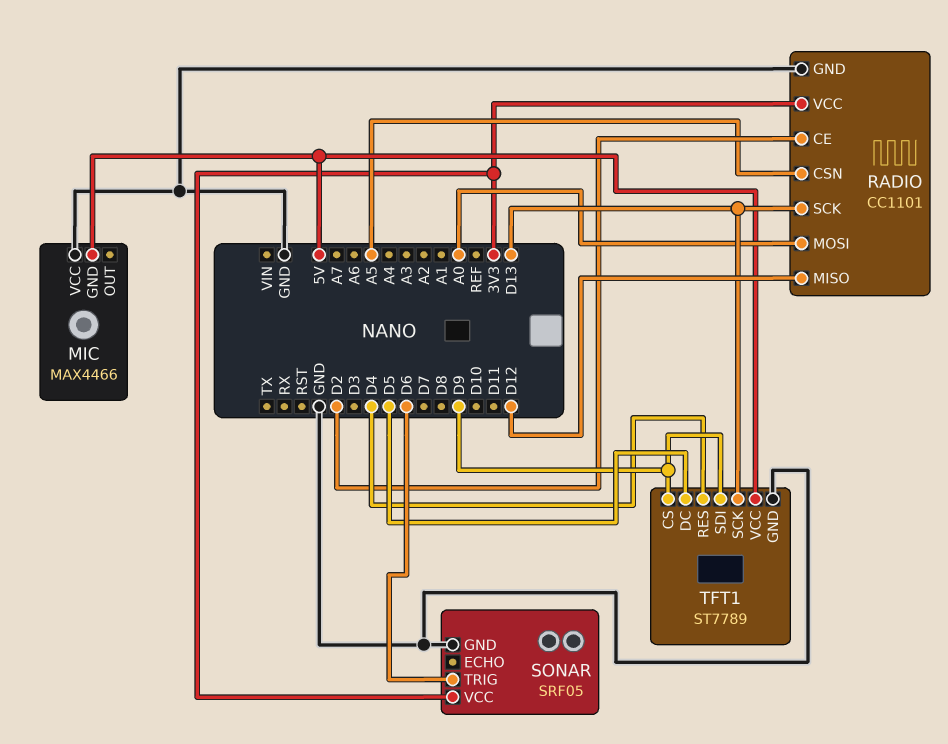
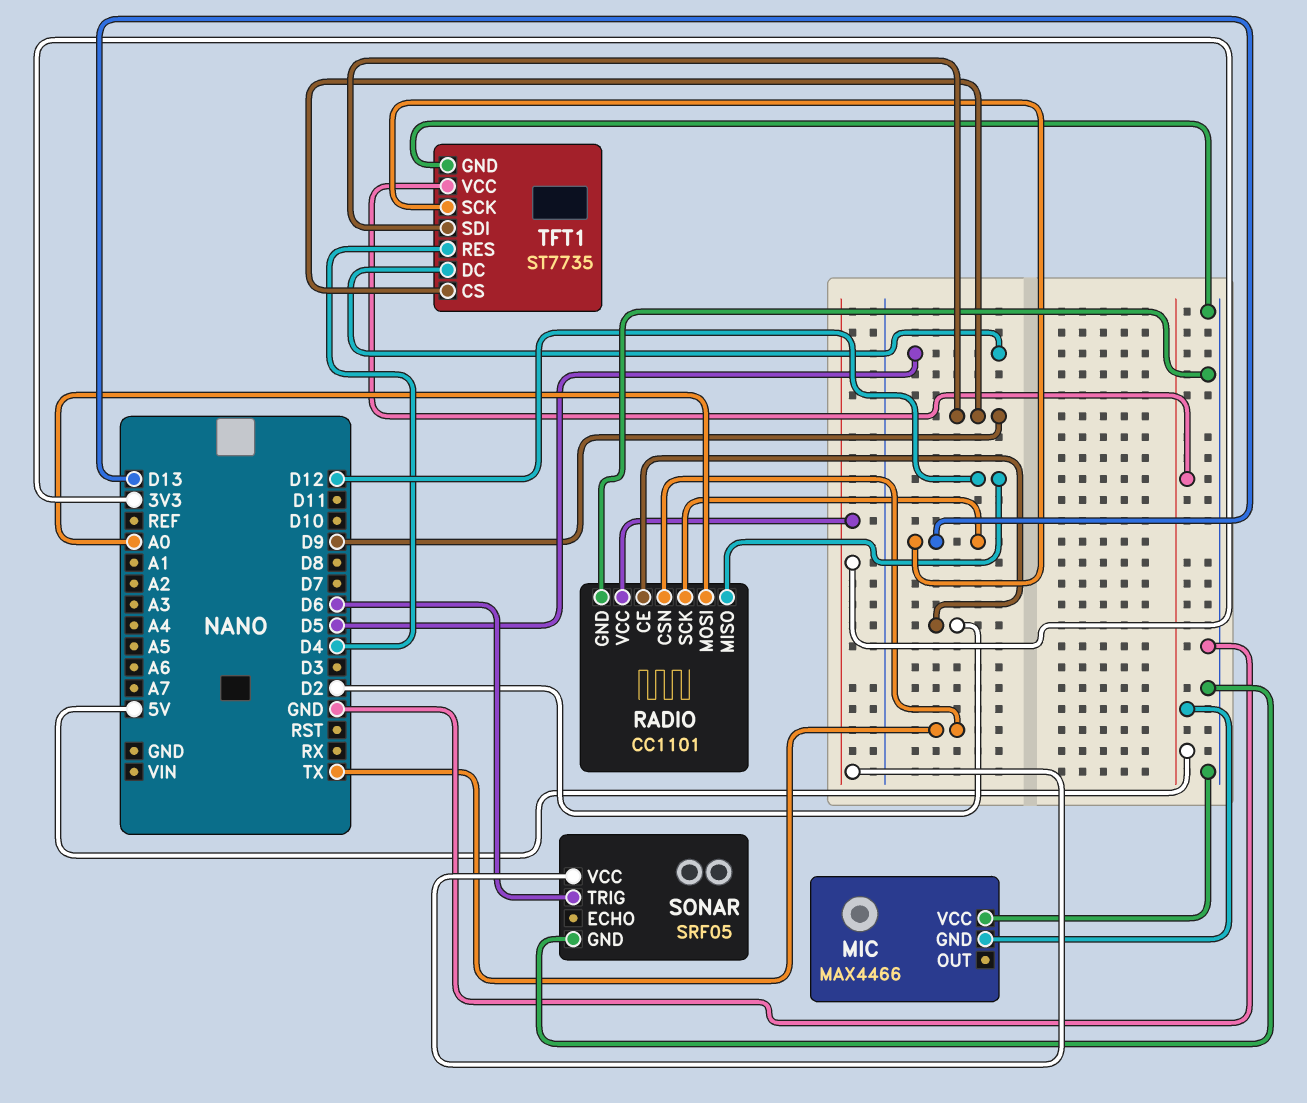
RADIO pin CSN: A5 -> TX
TFT1: ST7789 -> ST7735

